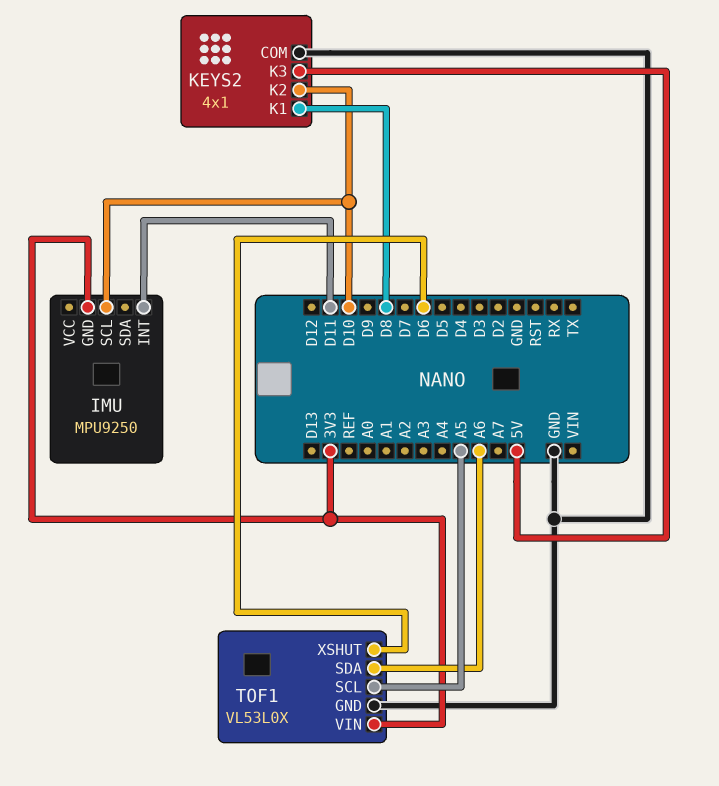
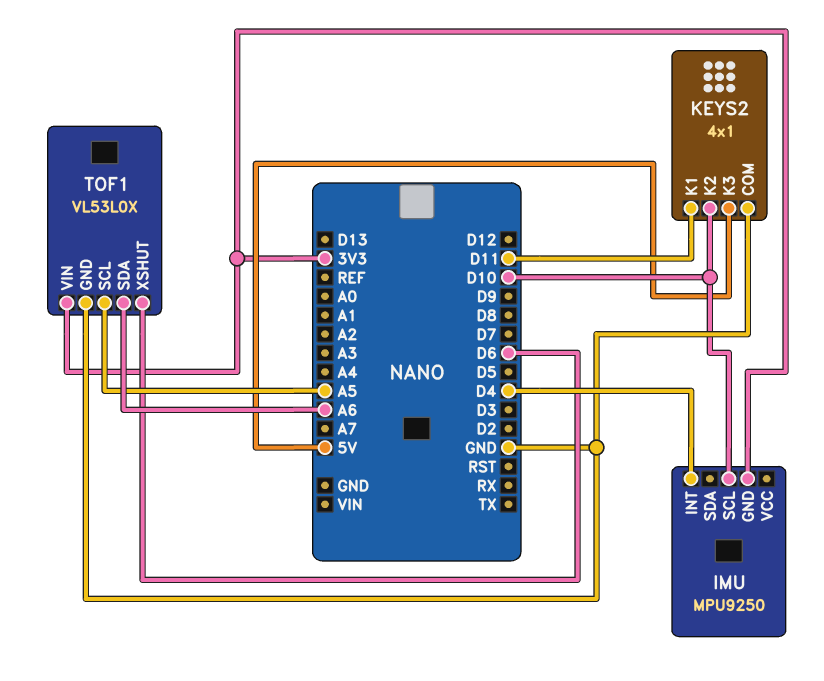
IMU pin INT: D11 -> D4
KEYS2 pin K1: D8 -> D11

